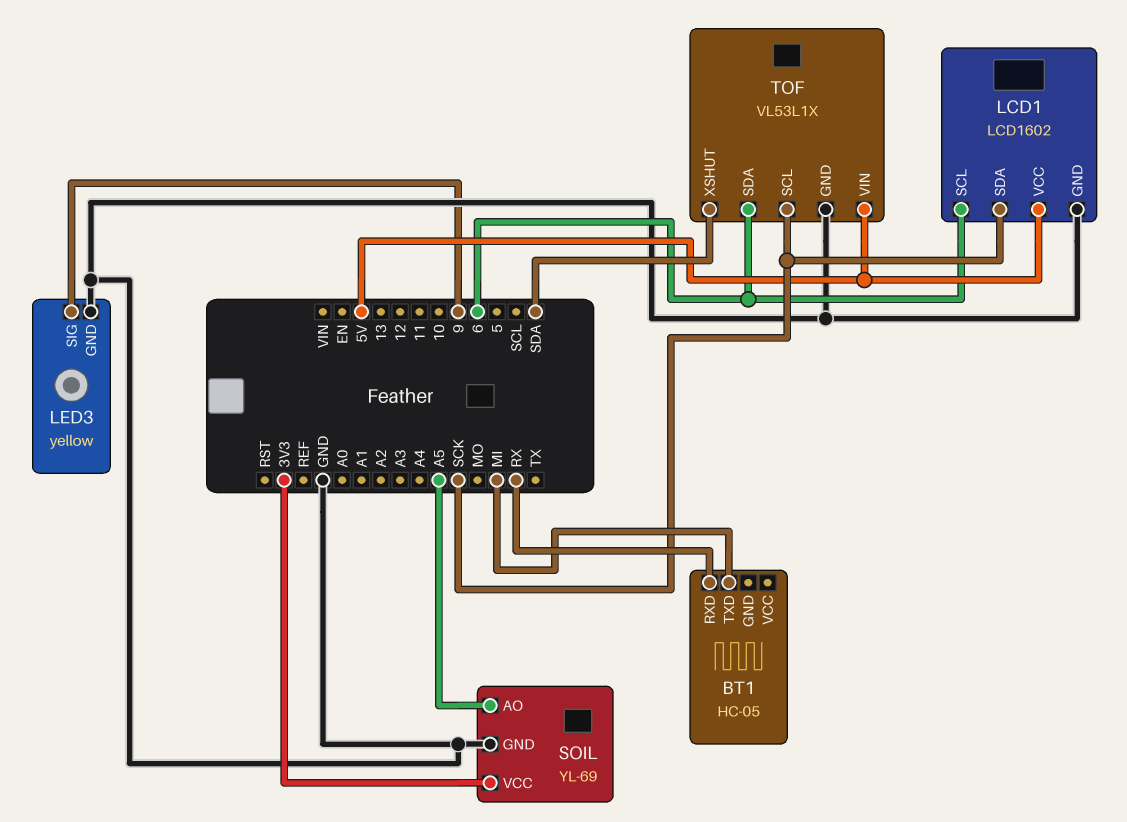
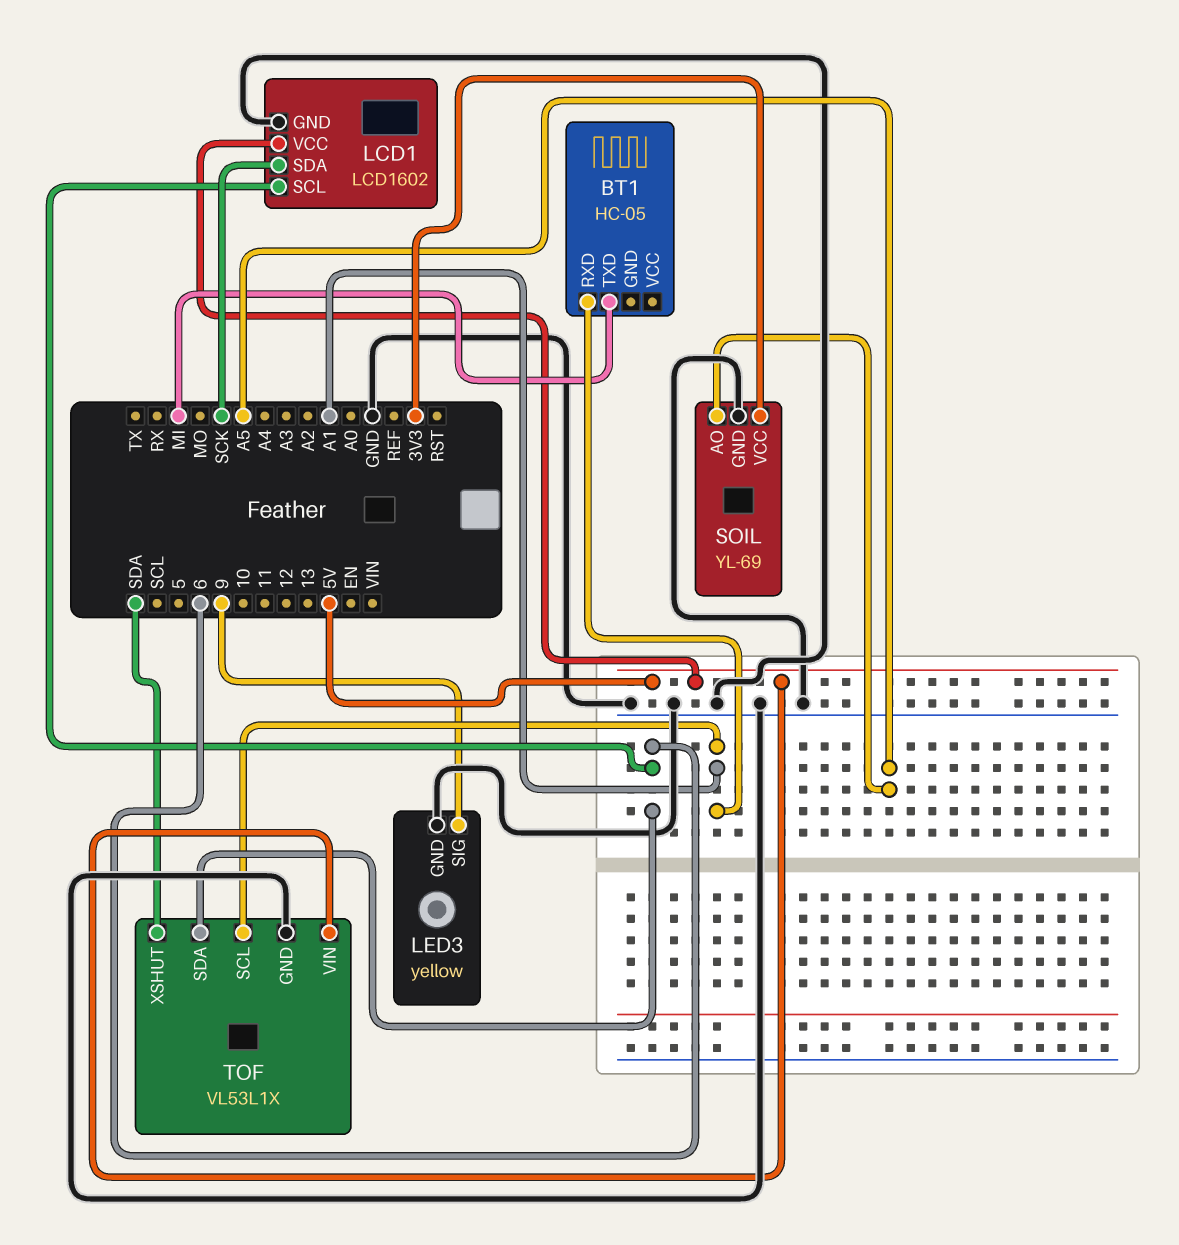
BT1 pin RXD: RX -> A1
TOF pin SCL: SCK -> A1

